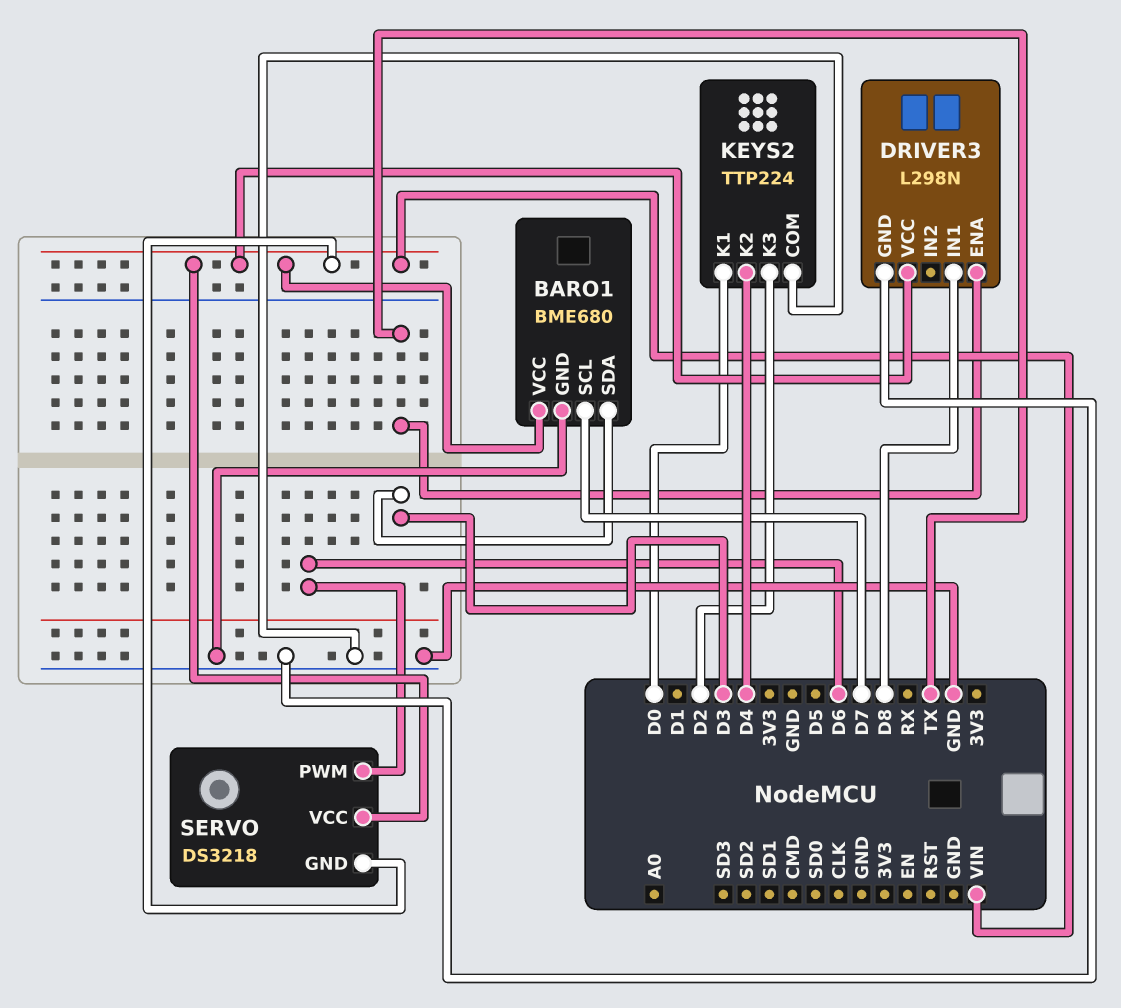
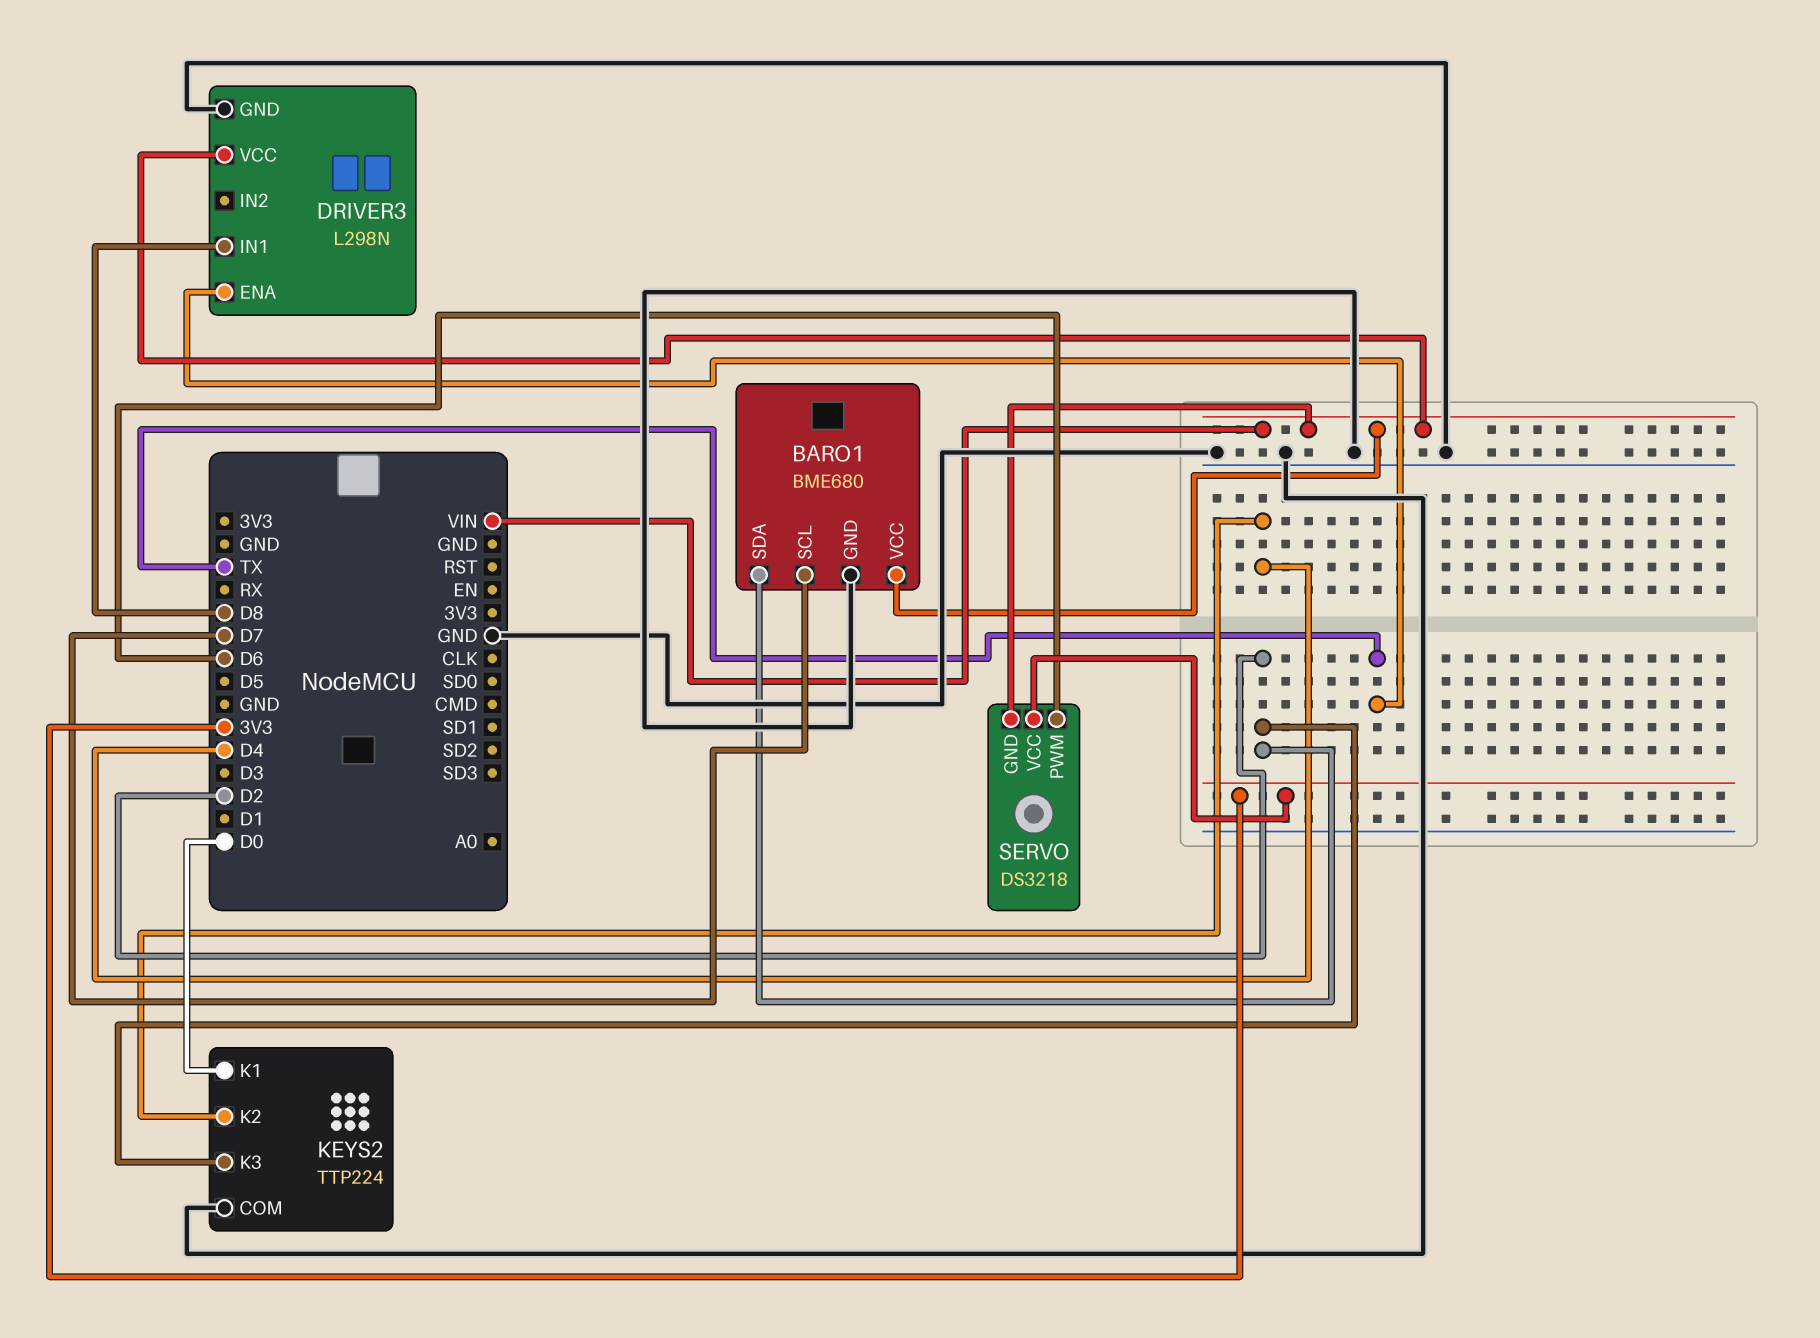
BARO1 pin SDA: D3 -> D2
SERVO pin VCC: VIN -> 3V3

